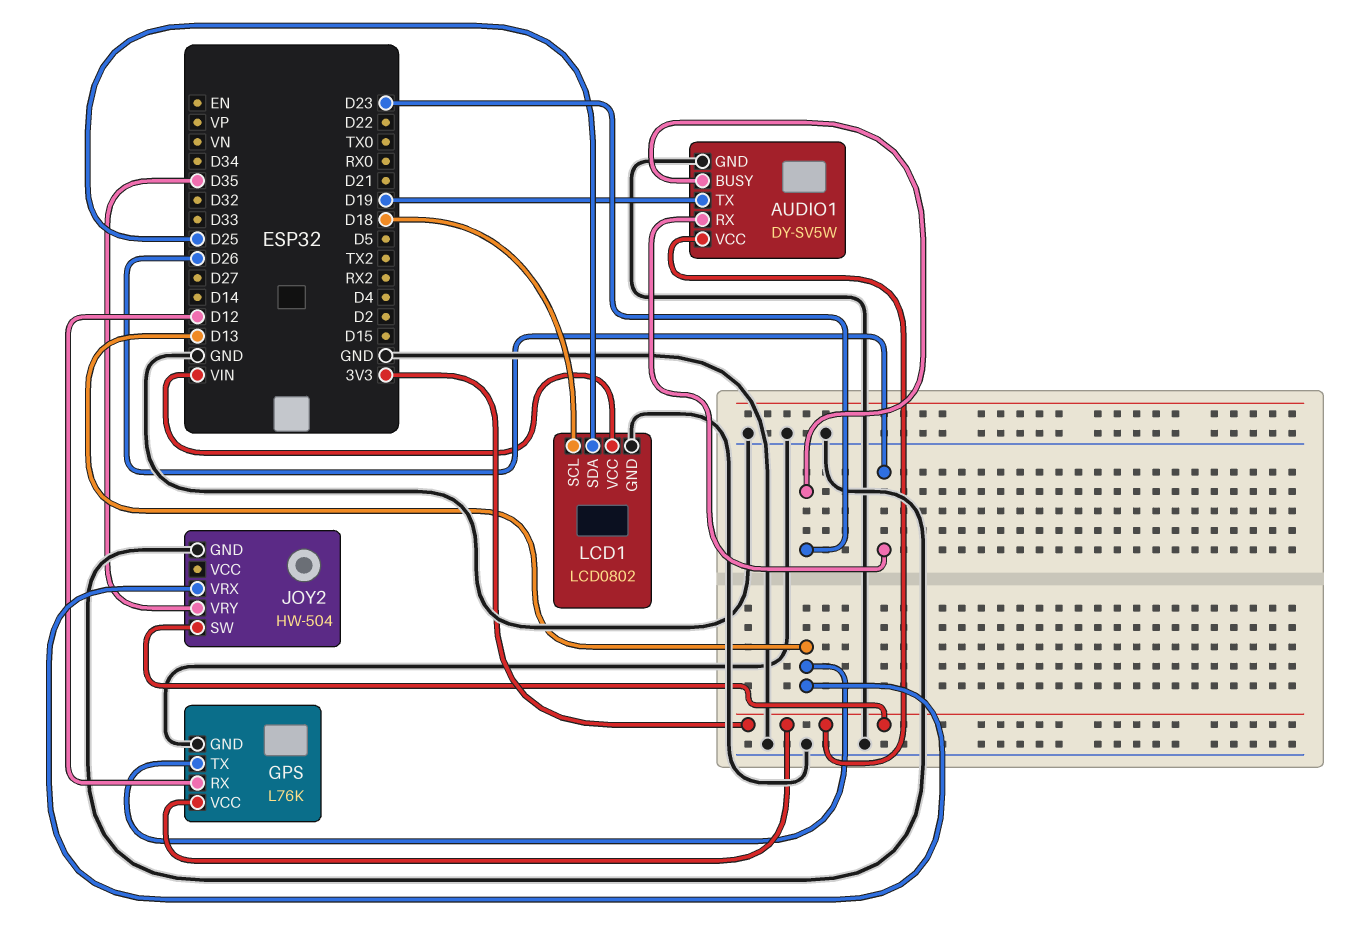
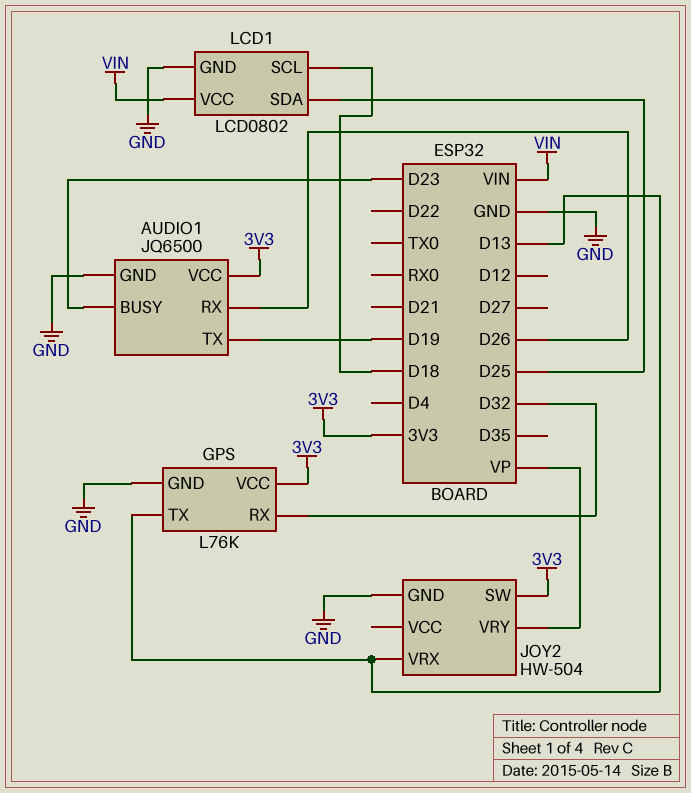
AUDIO1: DY-SV5W -> JQ6500
GPS pin RX: D12 -> D32
JOY2 pin VRY: D35 -> VP

